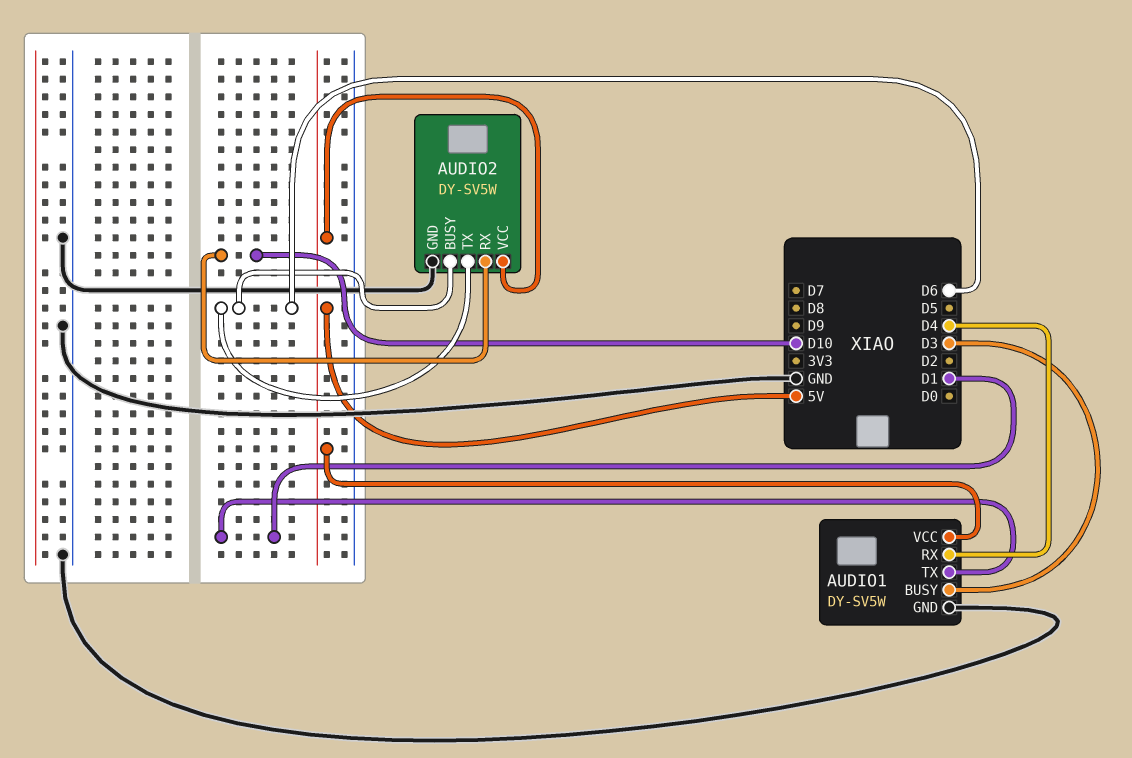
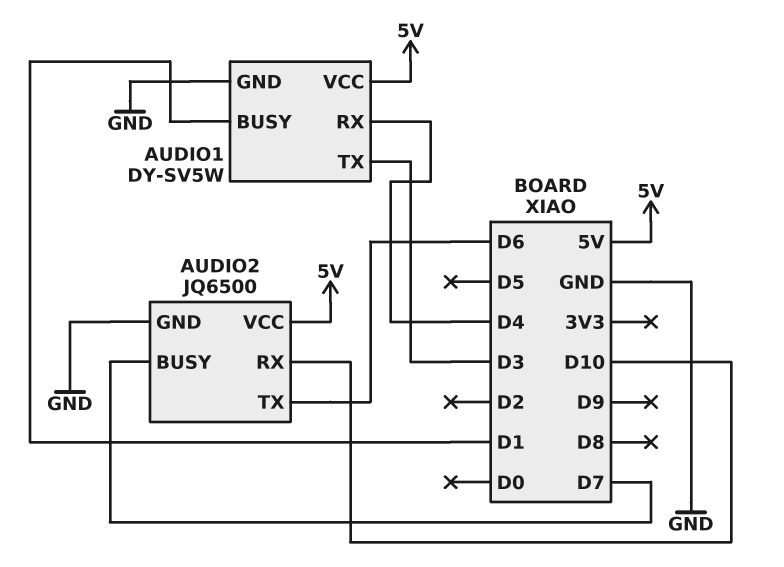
AUDIO1 pin BUSY: D3 -> D1
AUDIO1 pin TX: D1 -> D3
AUDIO2: DY-SV5W -> JQ6500
AUDIO2 pin BUSY: D6 -> D7

